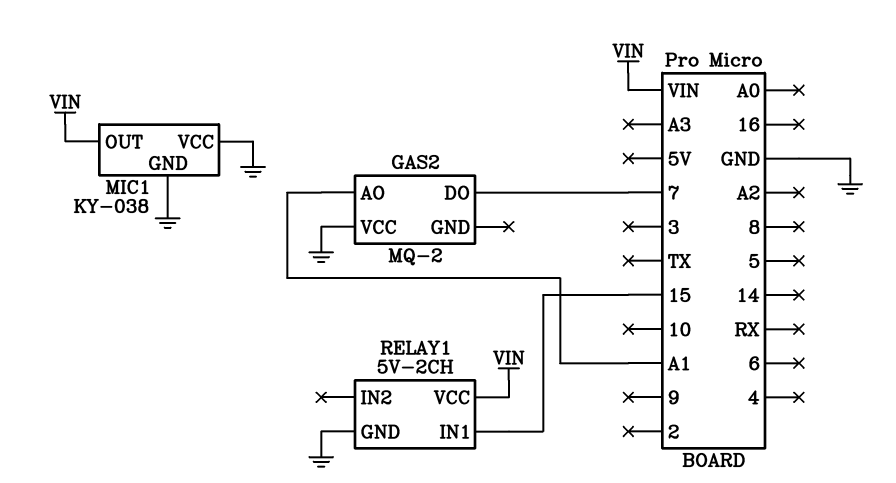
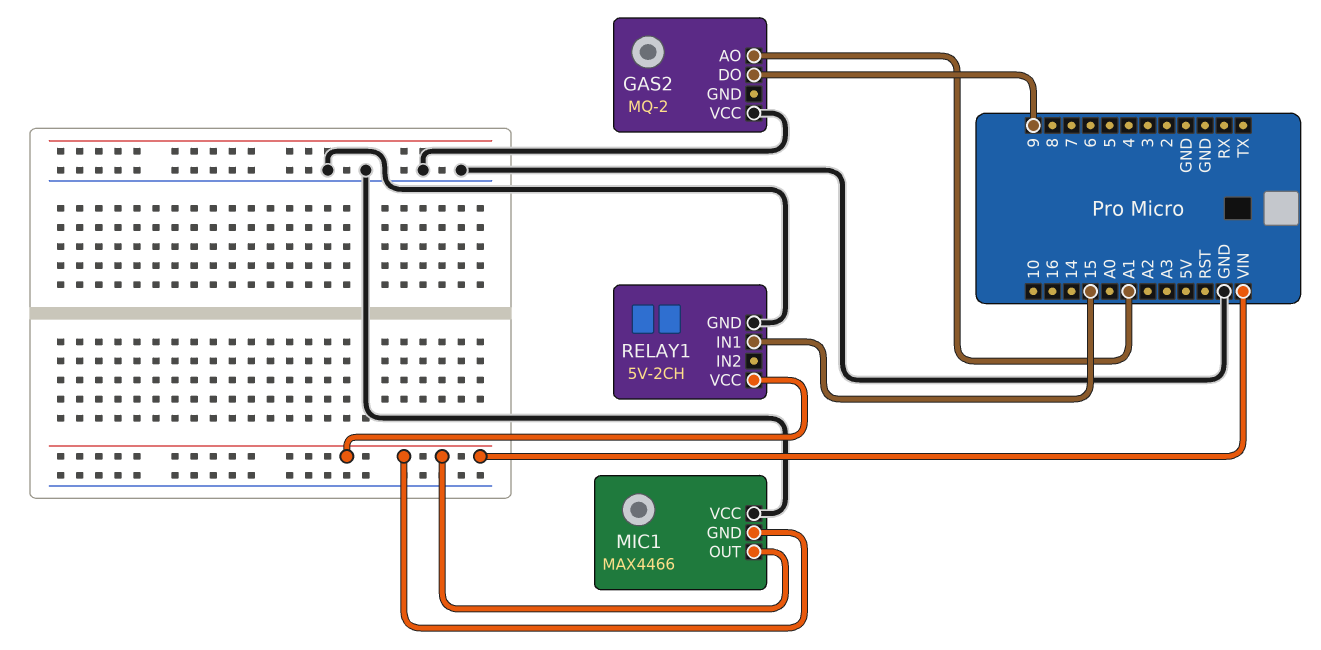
GAS2 pin DO: 7 -> 9
MIC1: KY-038 -> MAX4466
MIC1 pin GND: GND -> VIN

